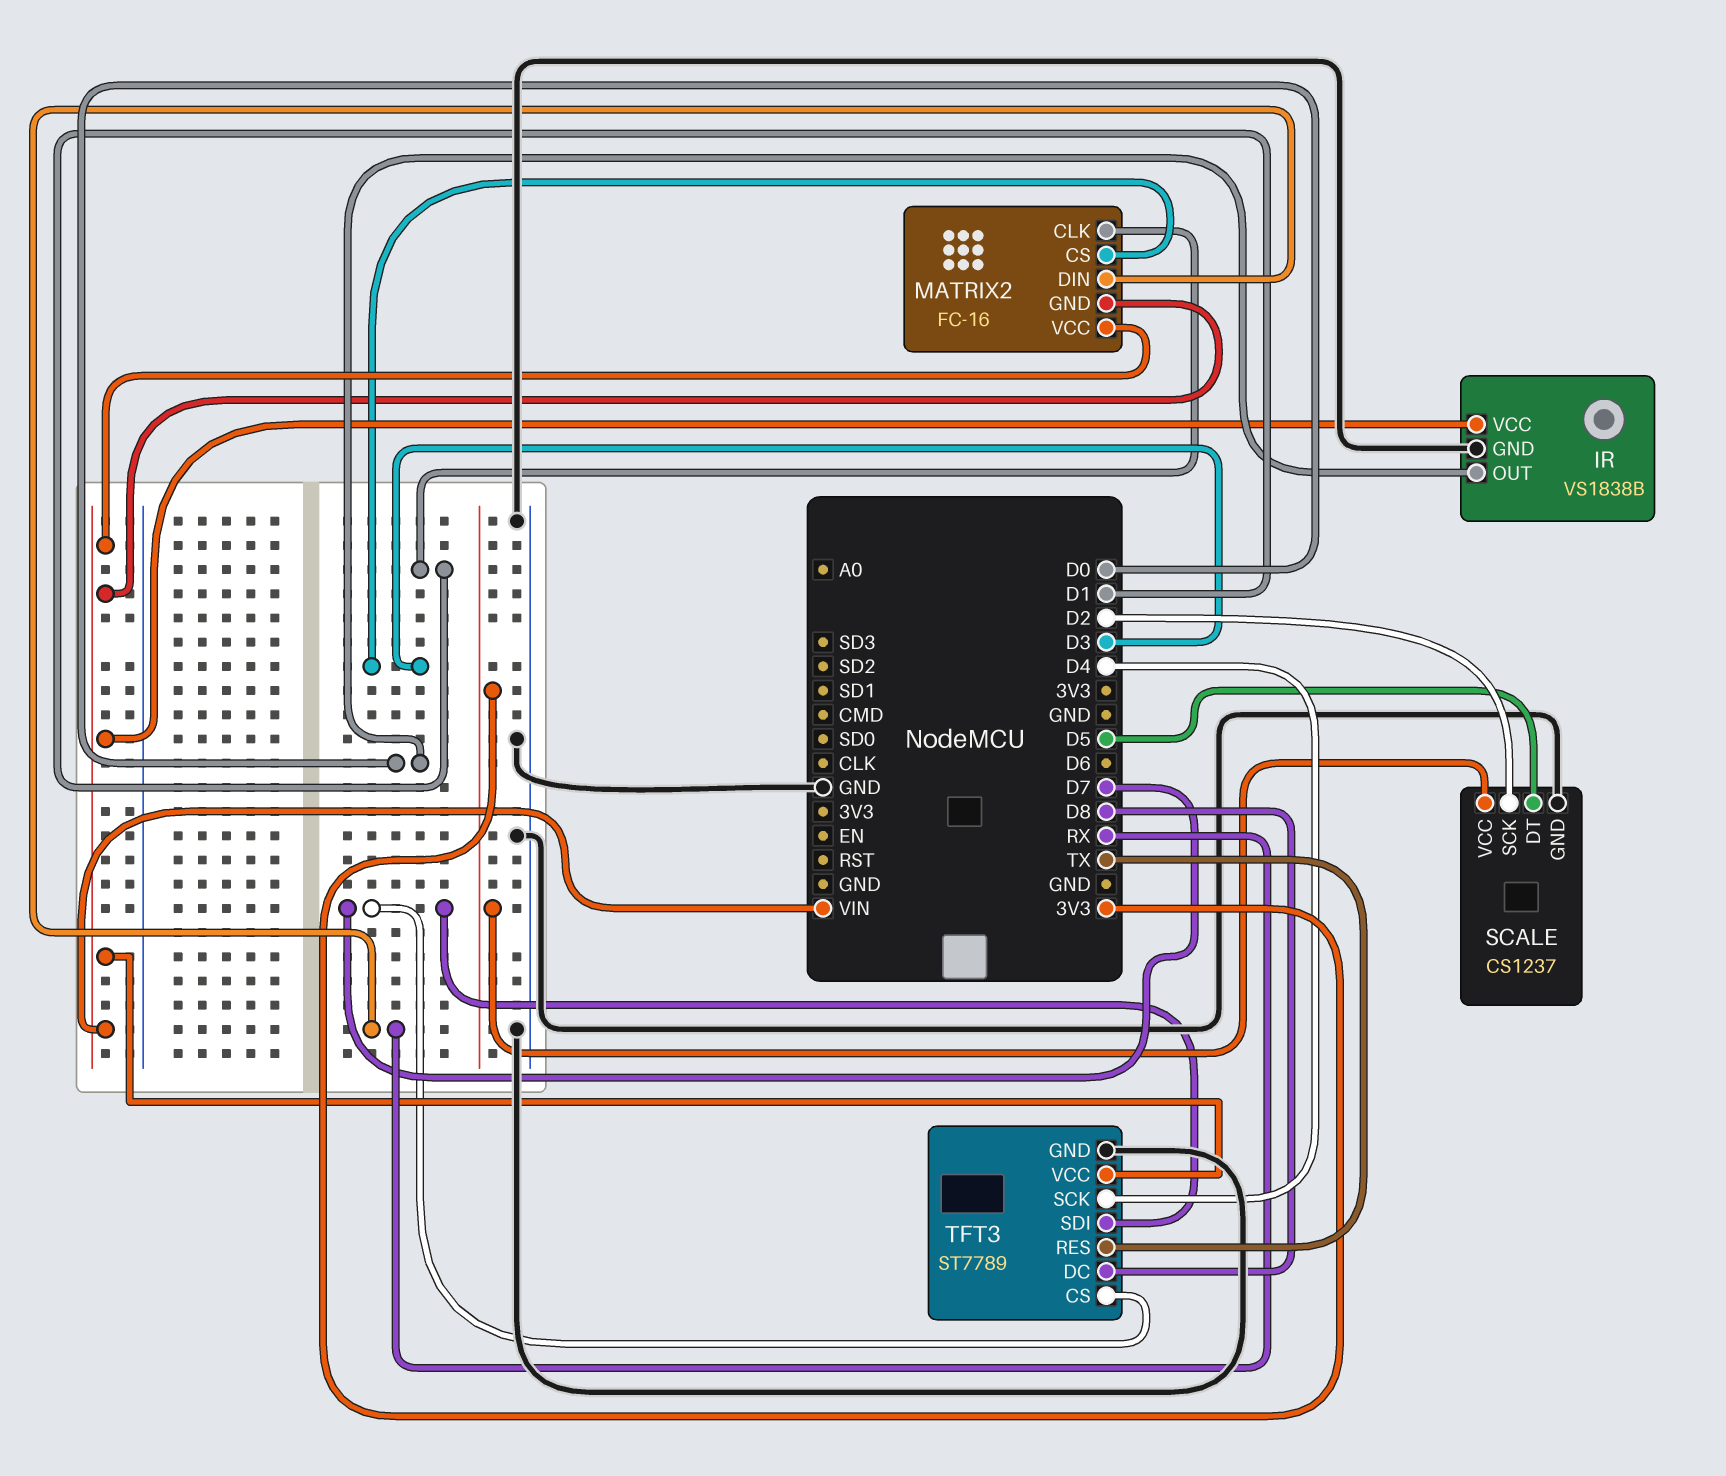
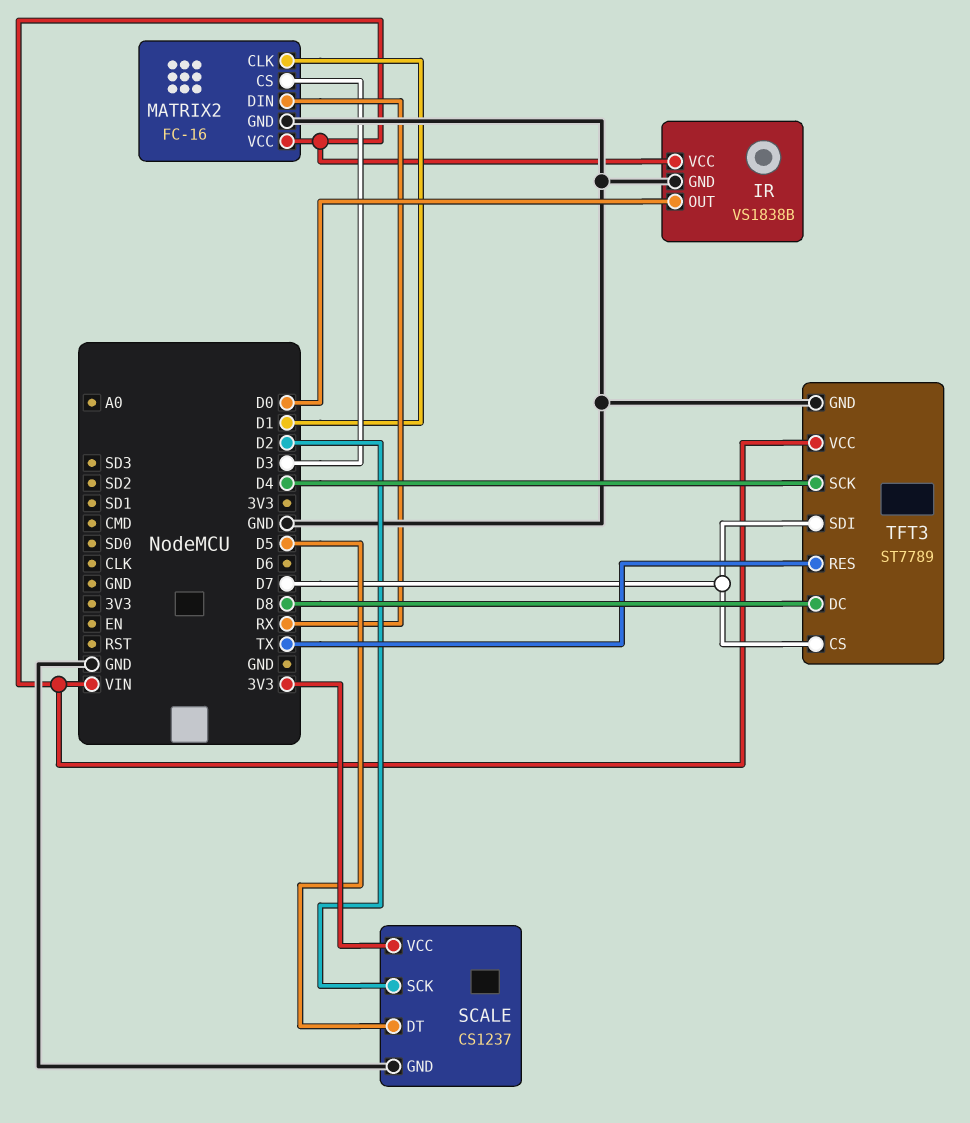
MATRIX2 pin GND: VIN -> GND

